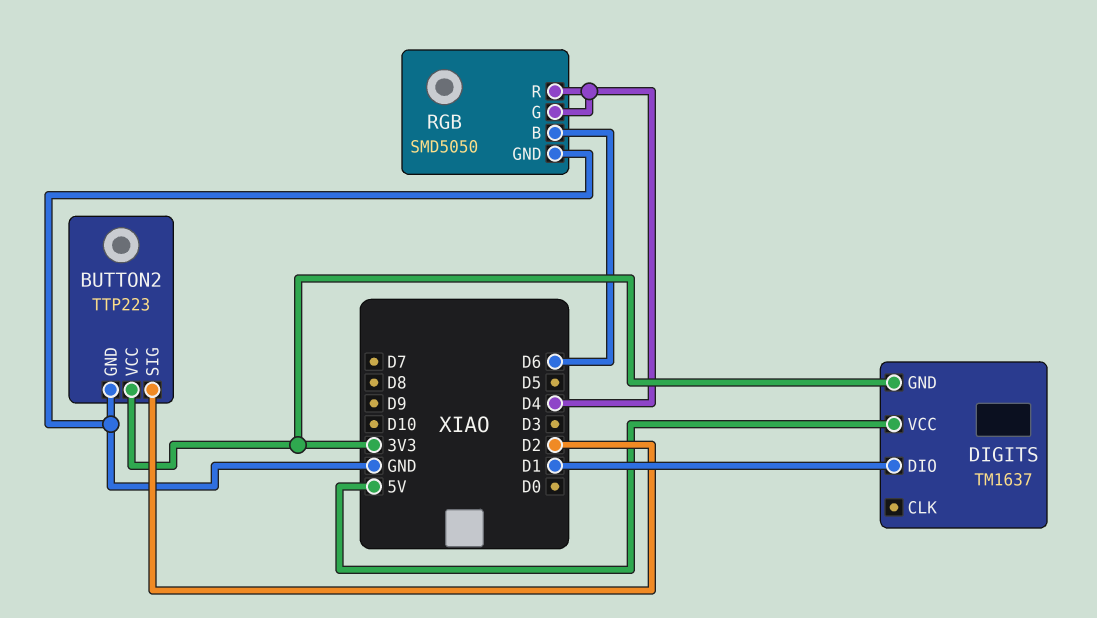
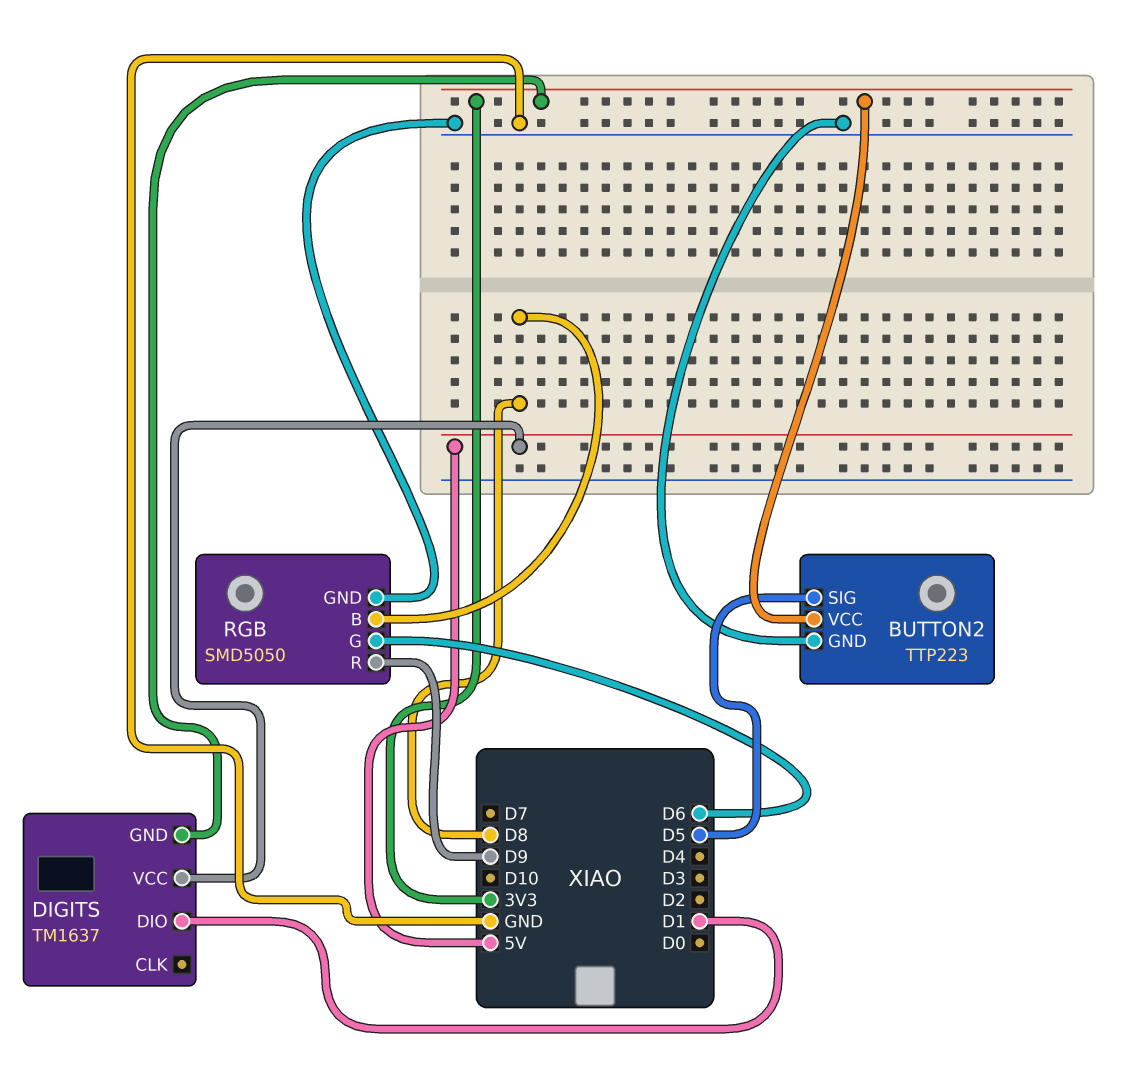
BUTTON2 pin SIG: D2 -> D5
RGB pin B: D6 -> D8
RGB pin G: D4 -> D6
RGB pin R: D4 -> D9

